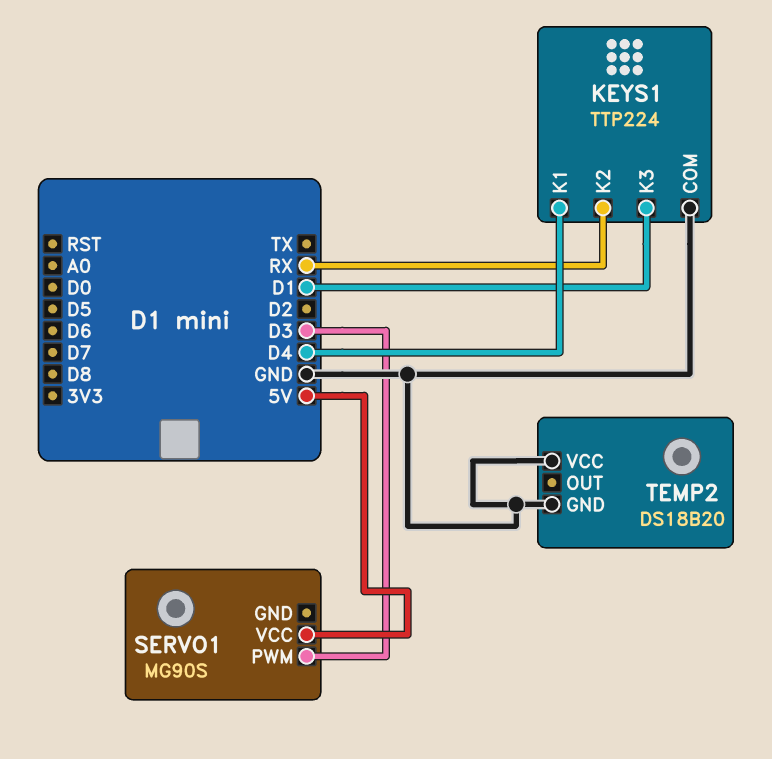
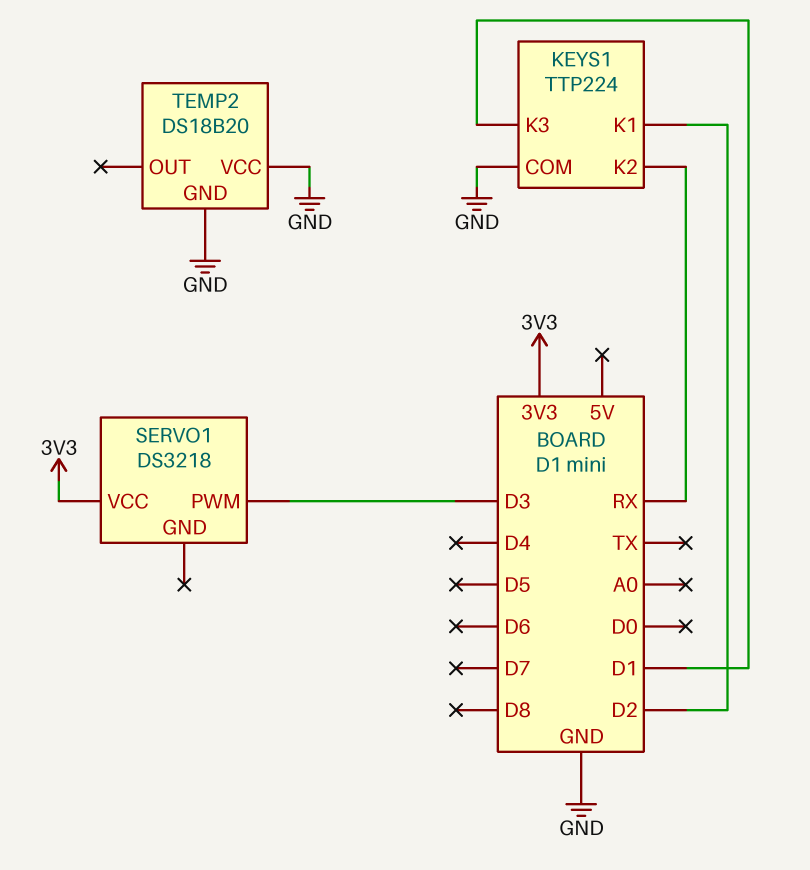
KEYS1 pin K1: D4 -> D2
SERVO1: MG90S -> DS3218
SERVO1 pin VCC: 5V -> 3V3

